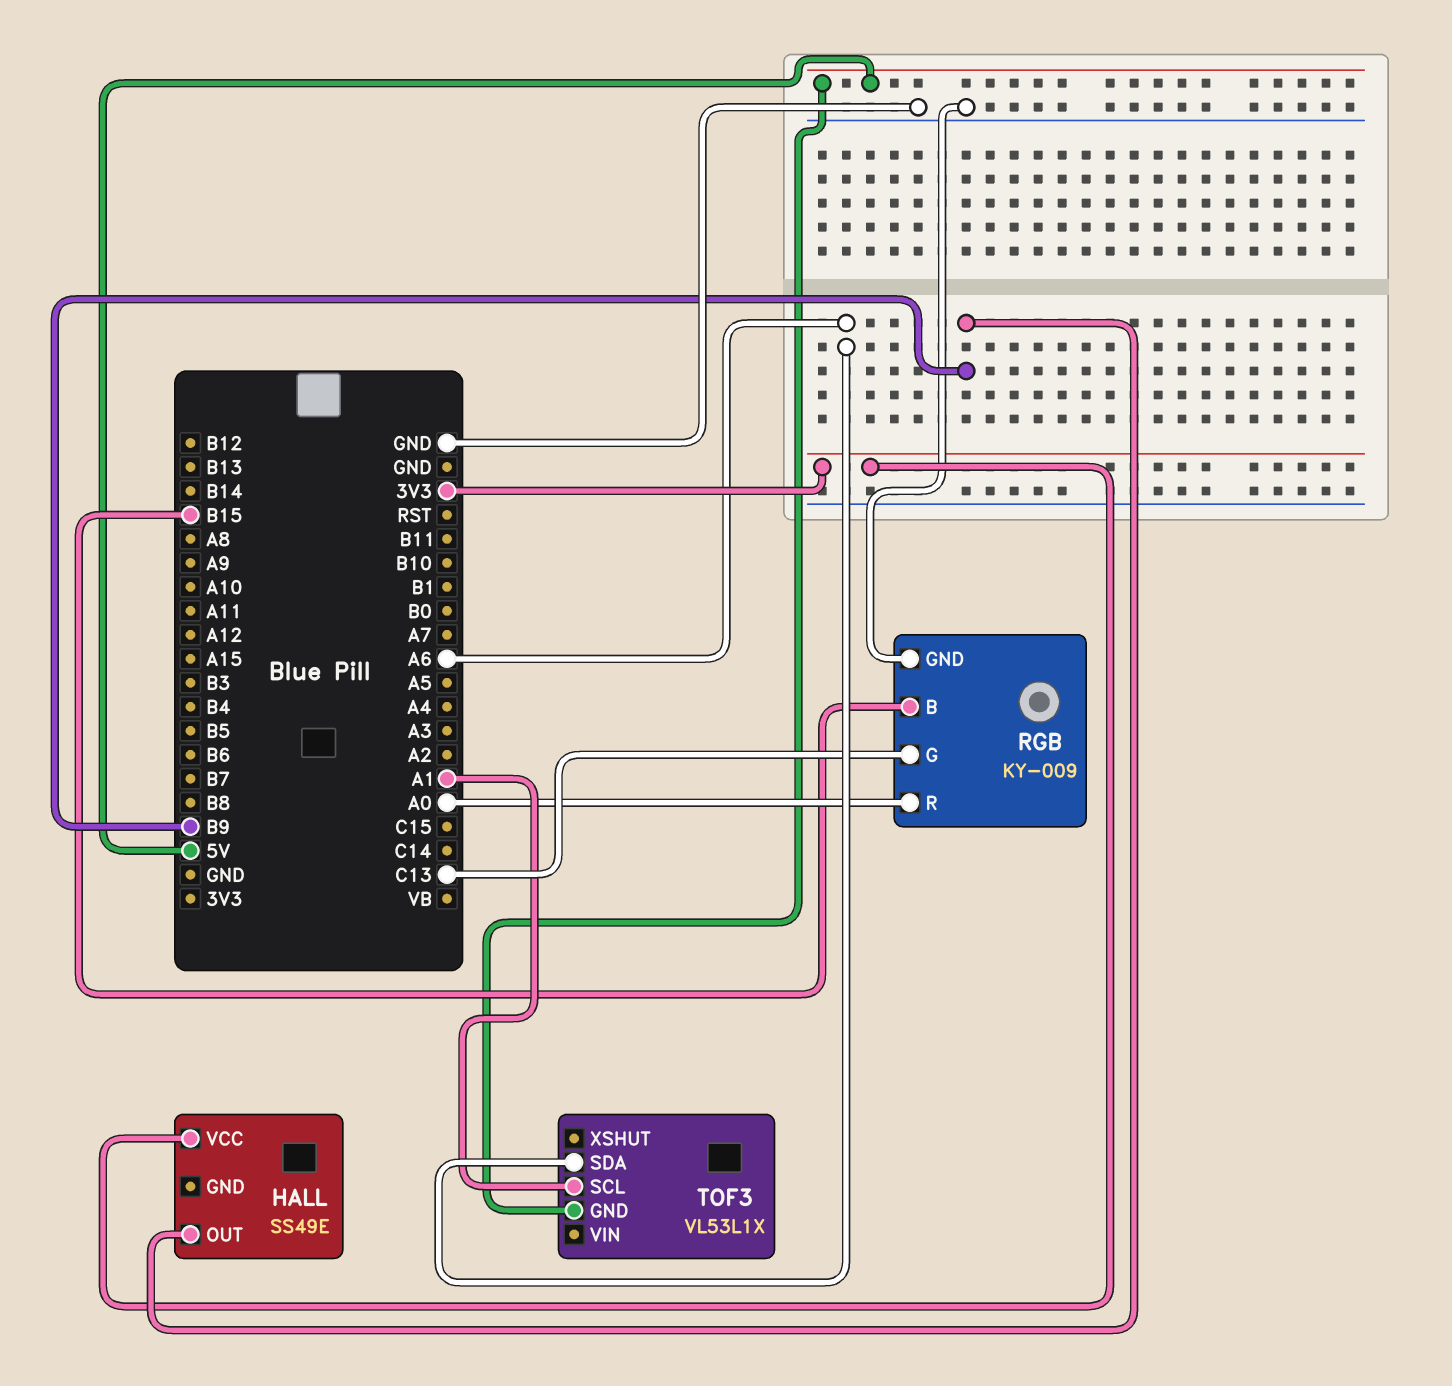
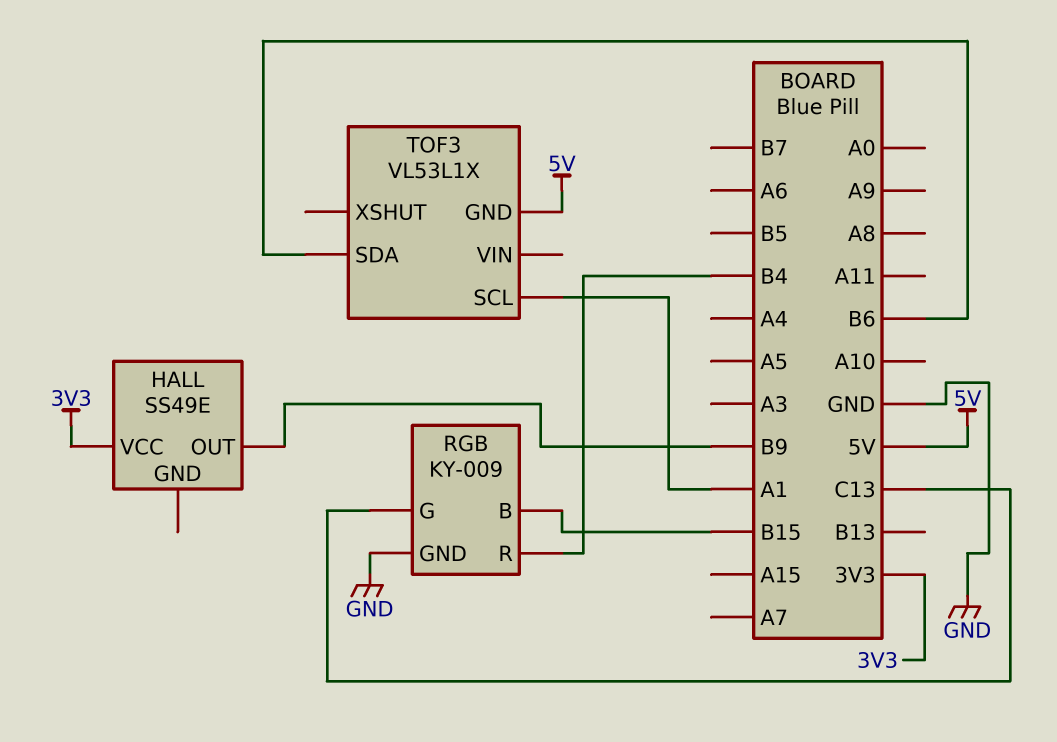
RGB pin R: A0 -> B4
TOF3 pin SDA: A6 -> B6

